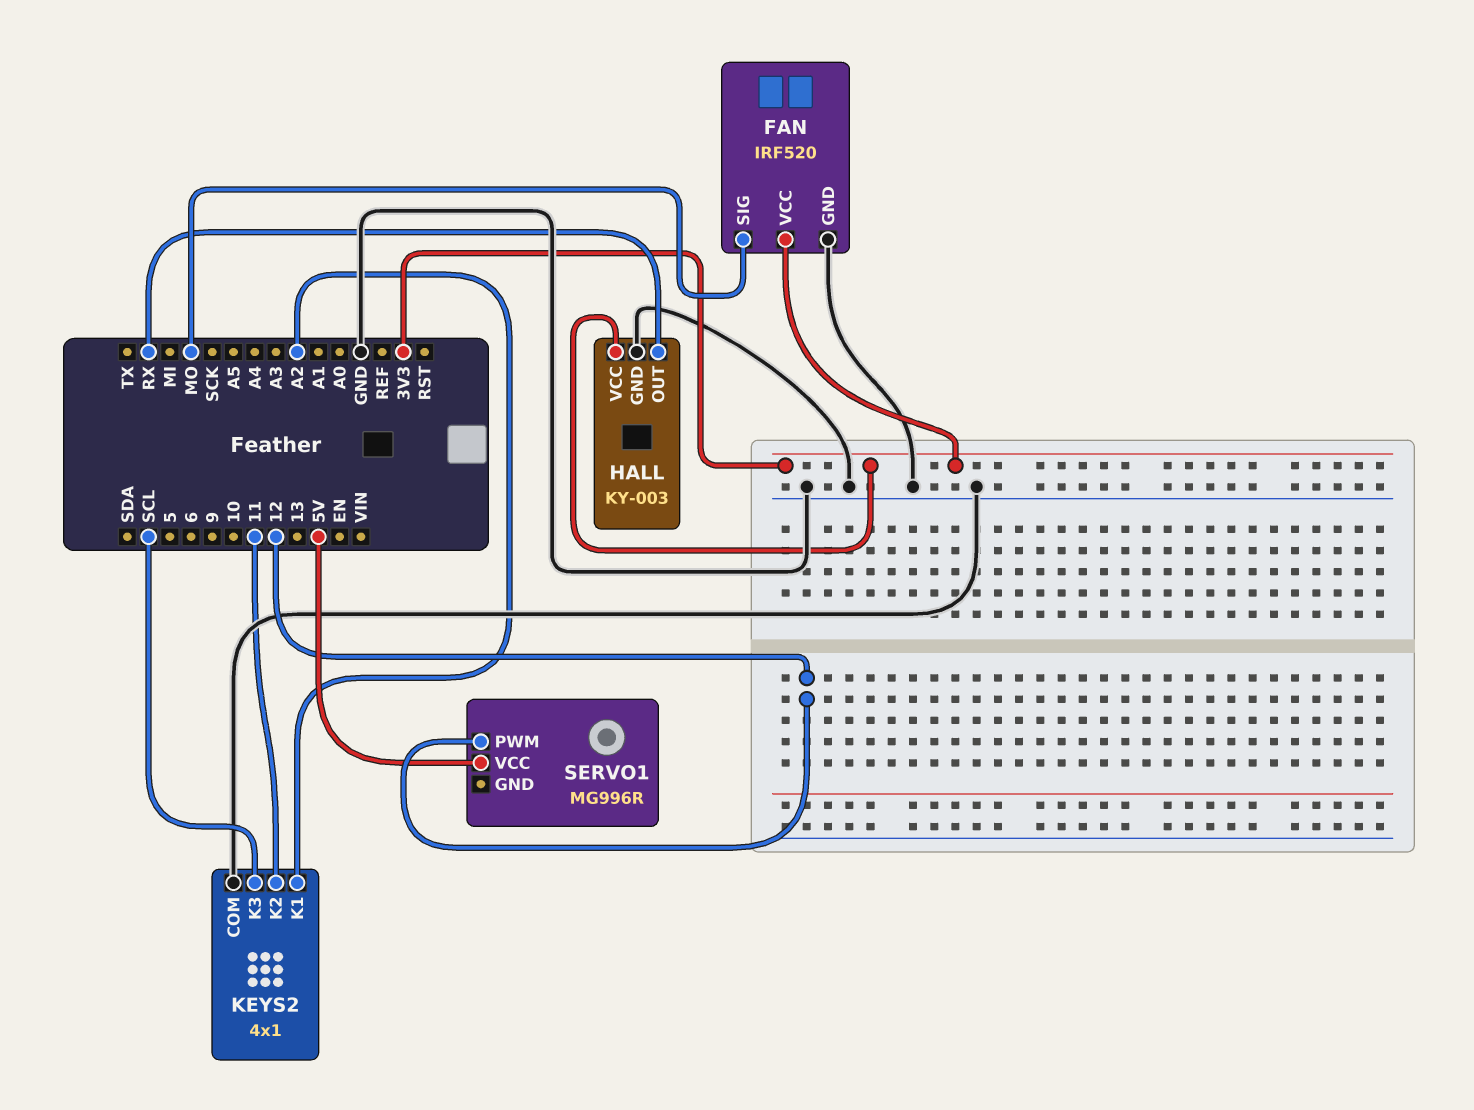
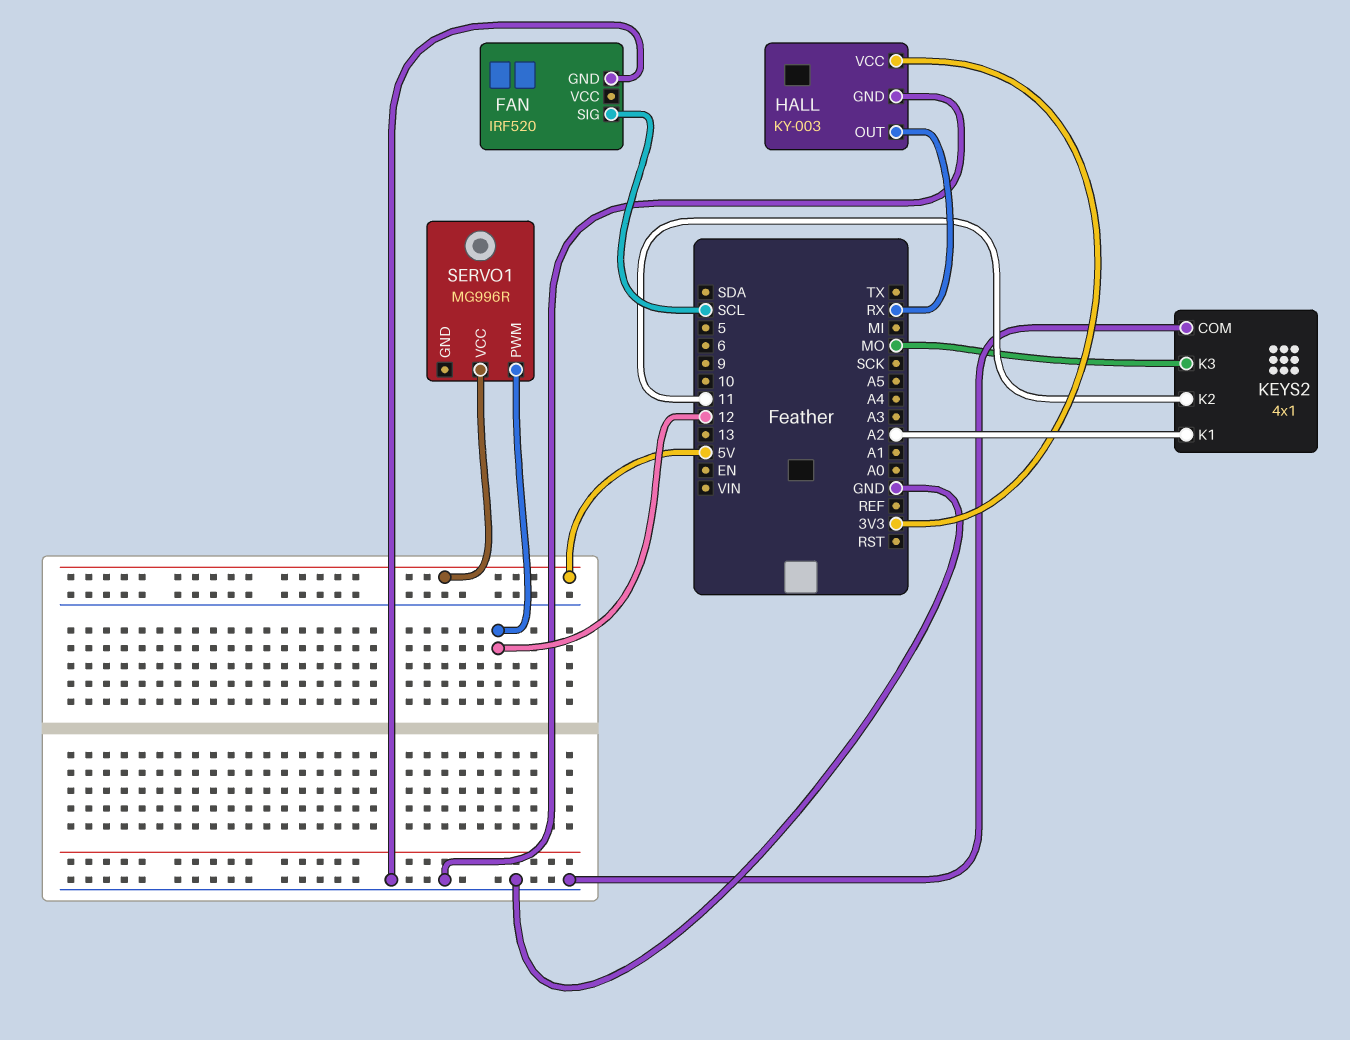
FAN pin SIG: MO -> SCL
FAN pin VCC: 3V3 -> none
KEYS2 pin K3: SCL -> MO

